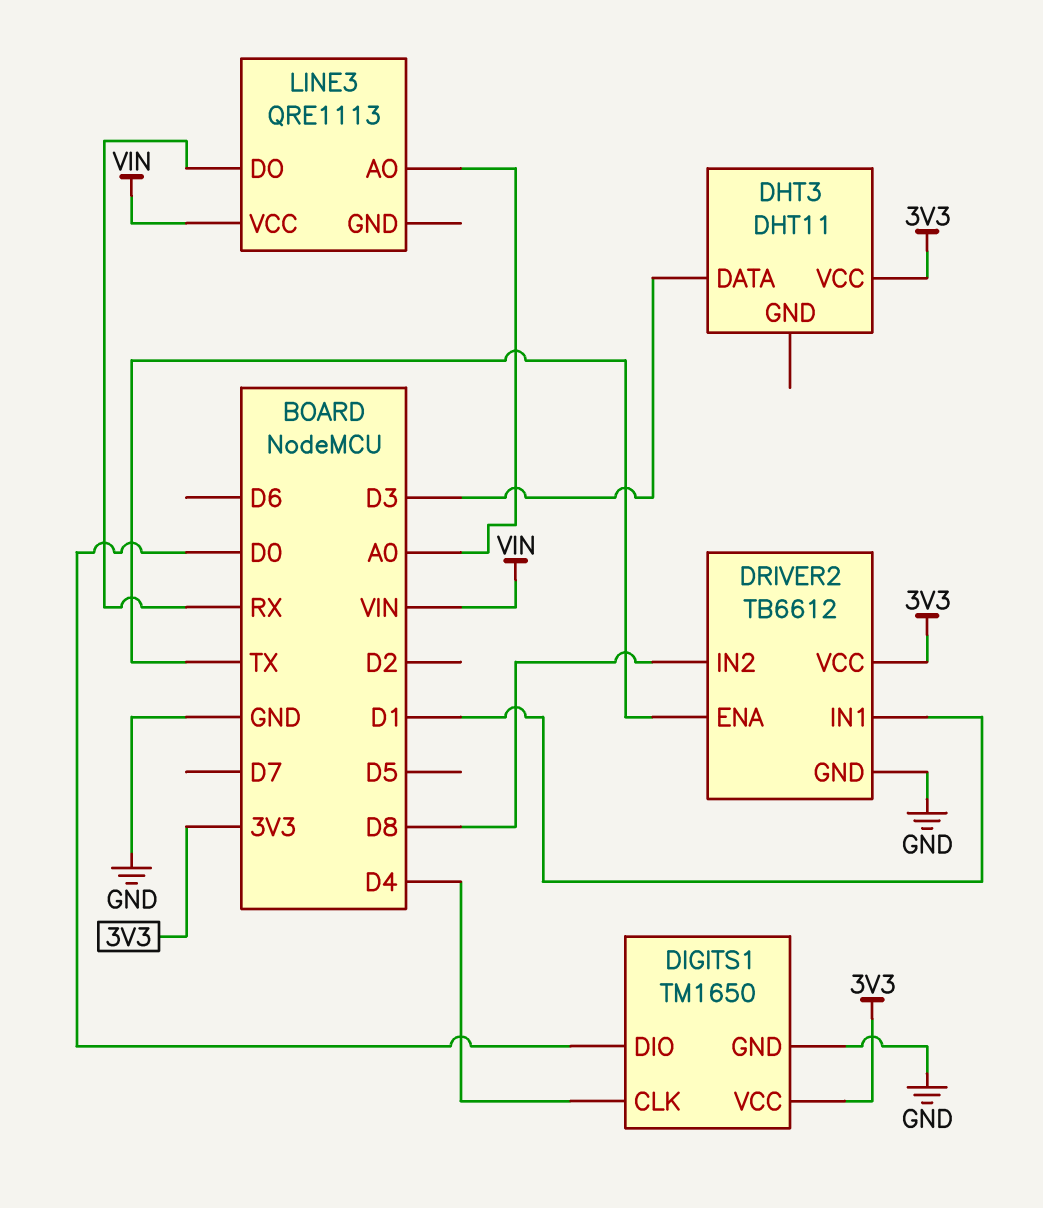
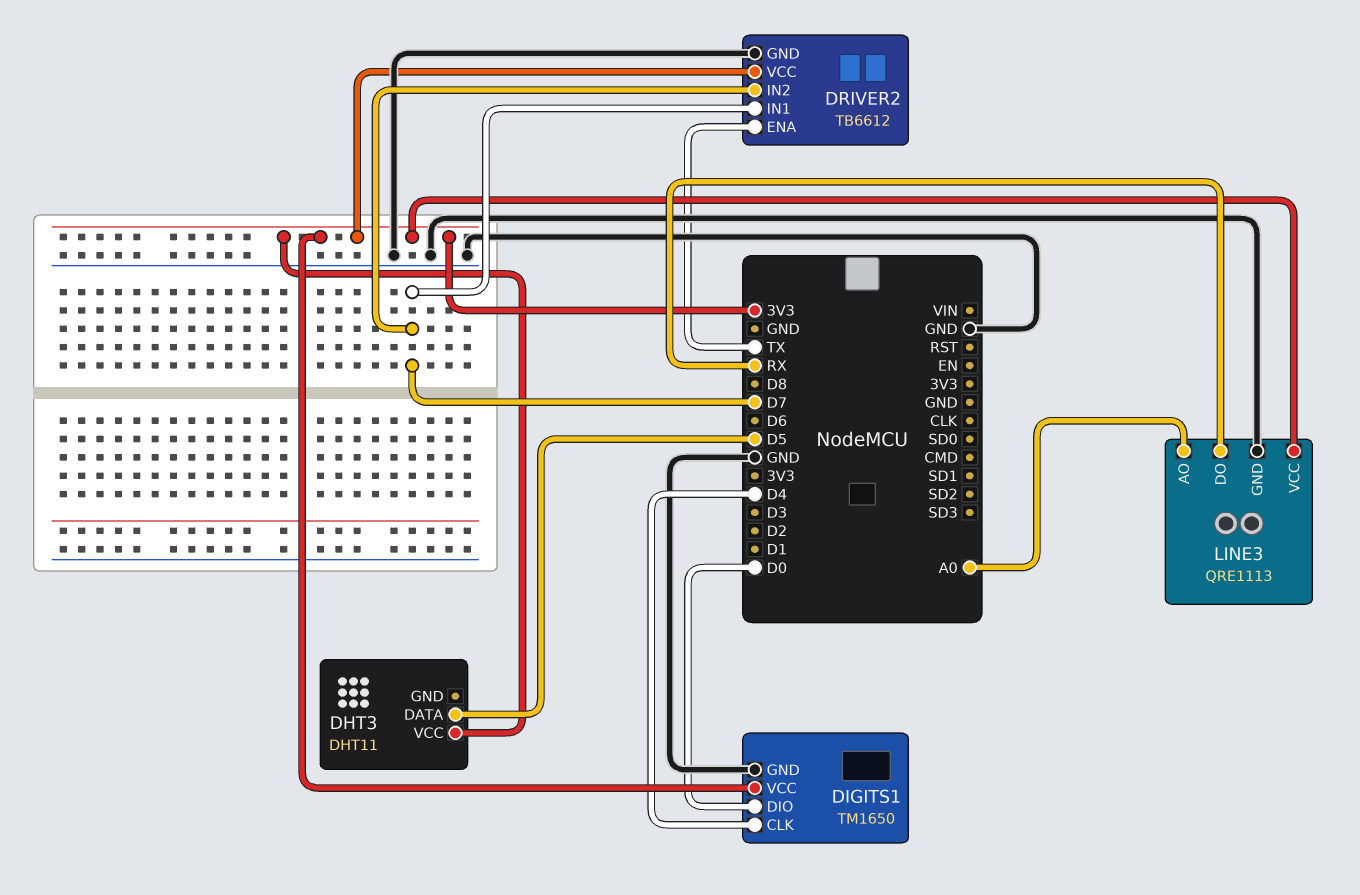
DHT3 pin DATA: D3 -> D5
DRIVER2 pin IN1: D1 -> D7
DRIVER2 pin IN2: D8 -> D7
LINE3 pin GND: none -> GND
LINE3 pin VCC: VIN -> 3V3

